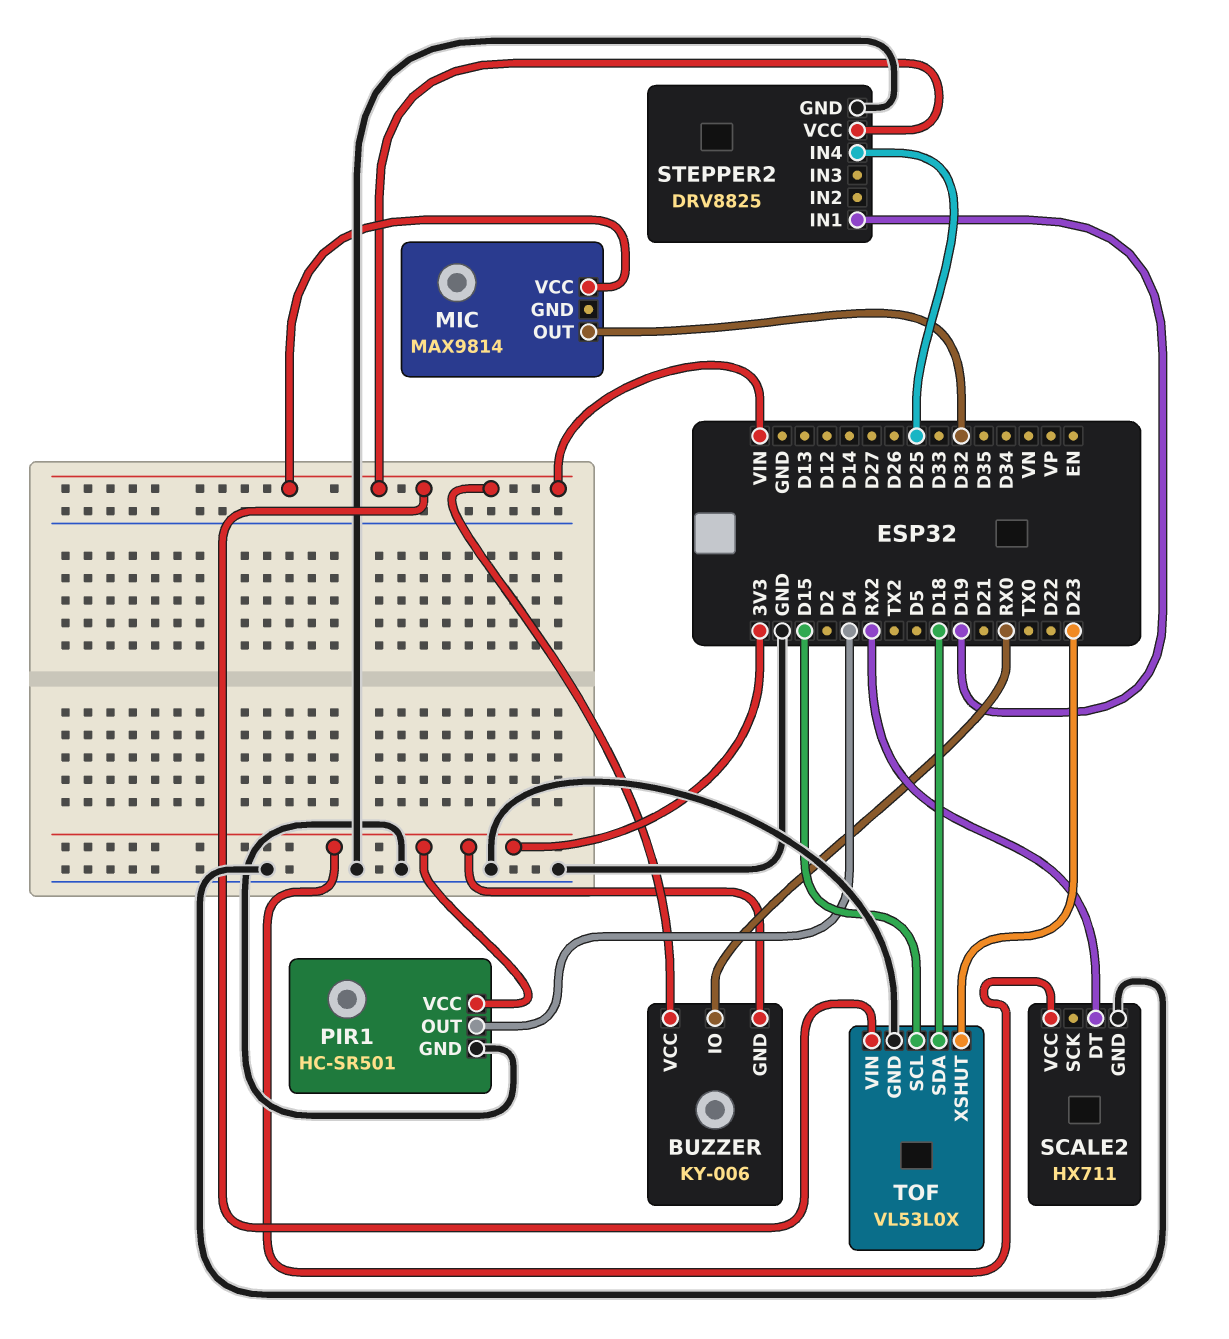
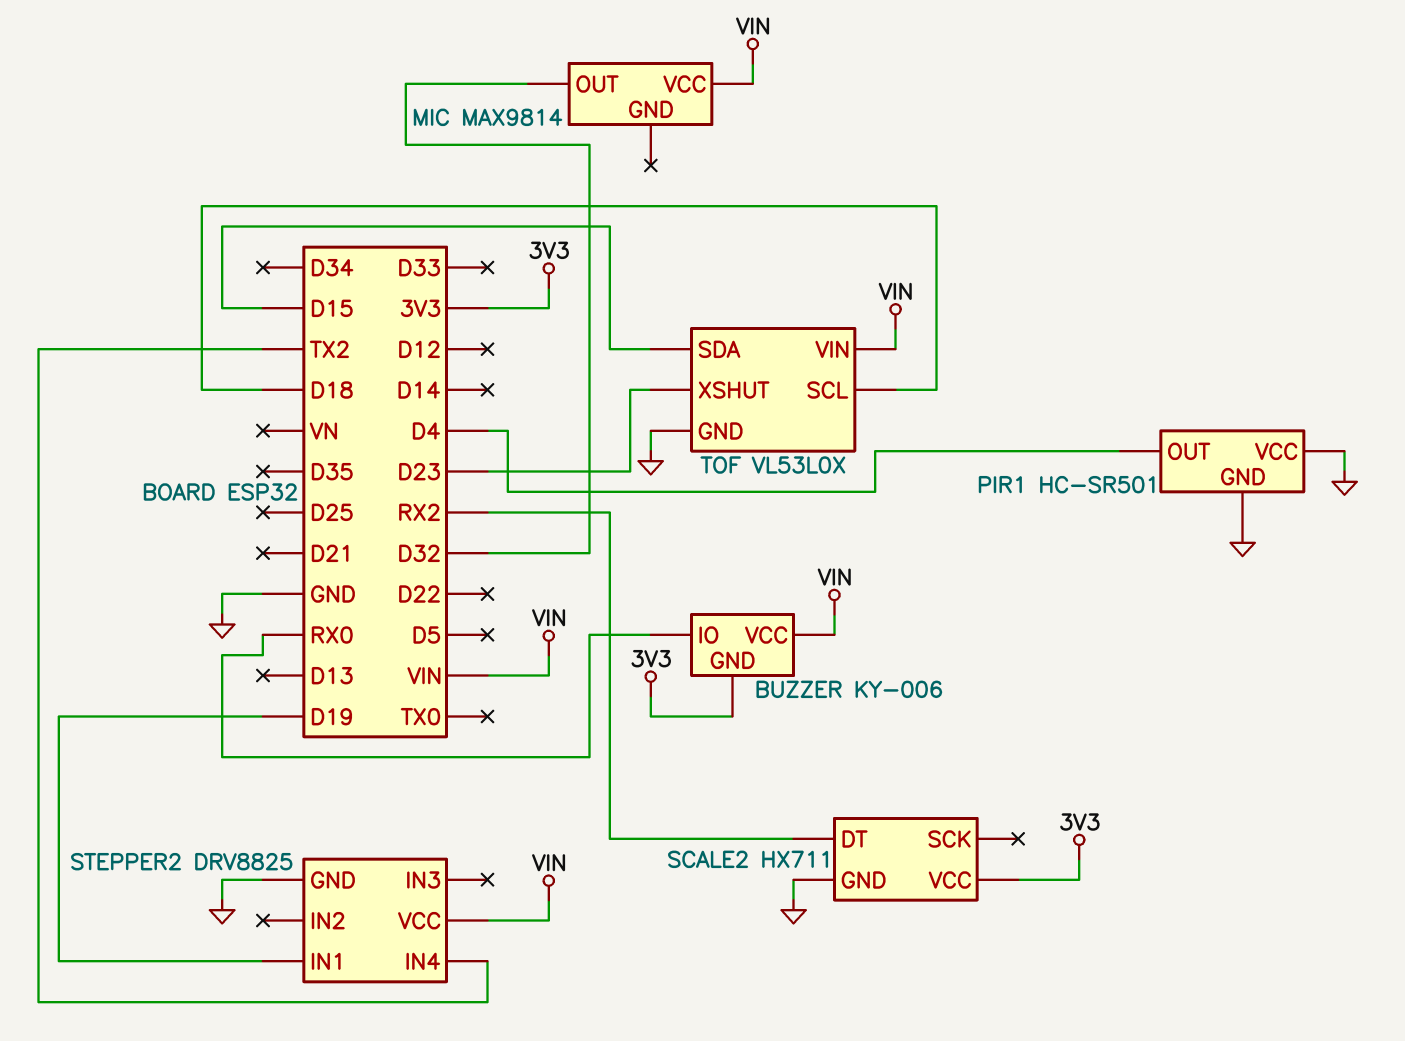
PIR1 pin VCC: 3V3 -> GND
STEPPER2 pin IN4: D25 -> TX2
TOF pin SCL: D15 -> D18
TOF pin SDA: D18 -> D15

